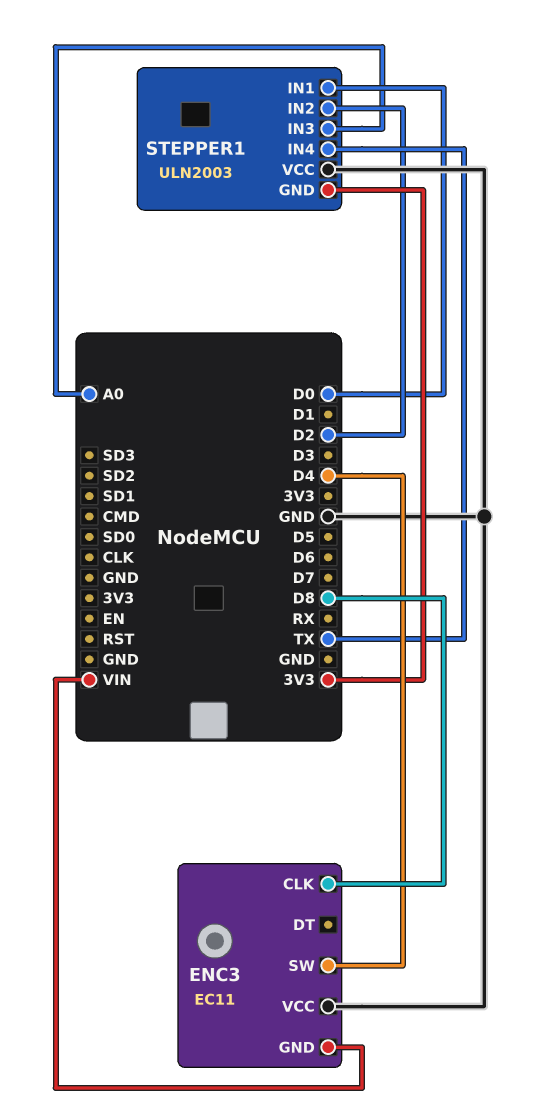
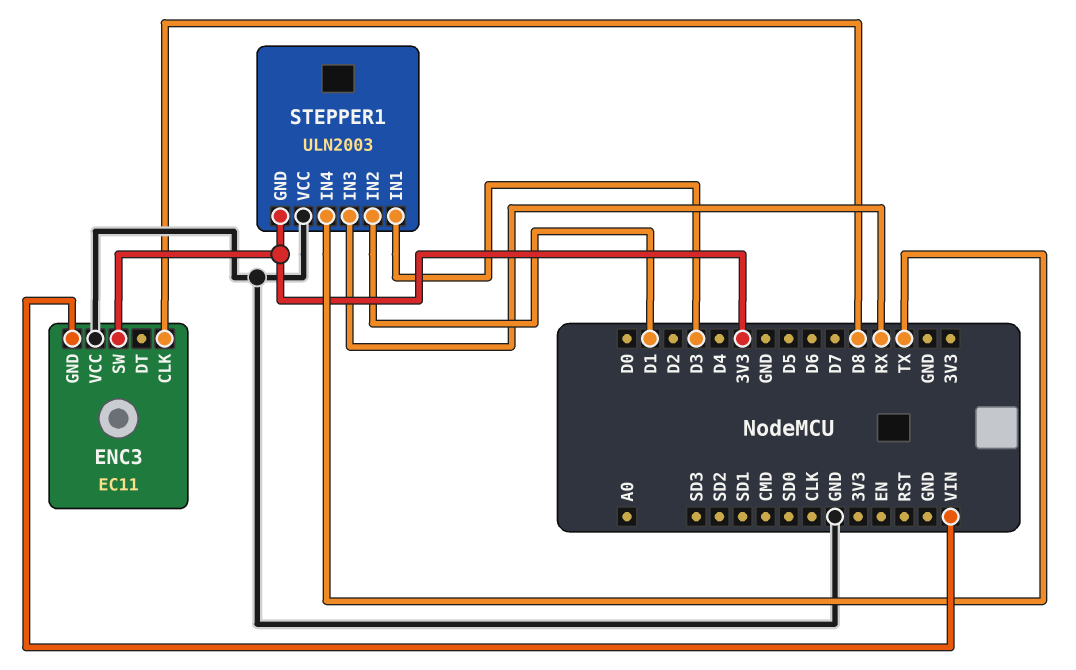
ENC3 pin SW: D4 -> 3V3
STEPPER1 pin IN1: D0 -> D3
STEPPER1 pin IN2: D2 -> D1
STEPPER1 pin IN3: A0 -> RX

